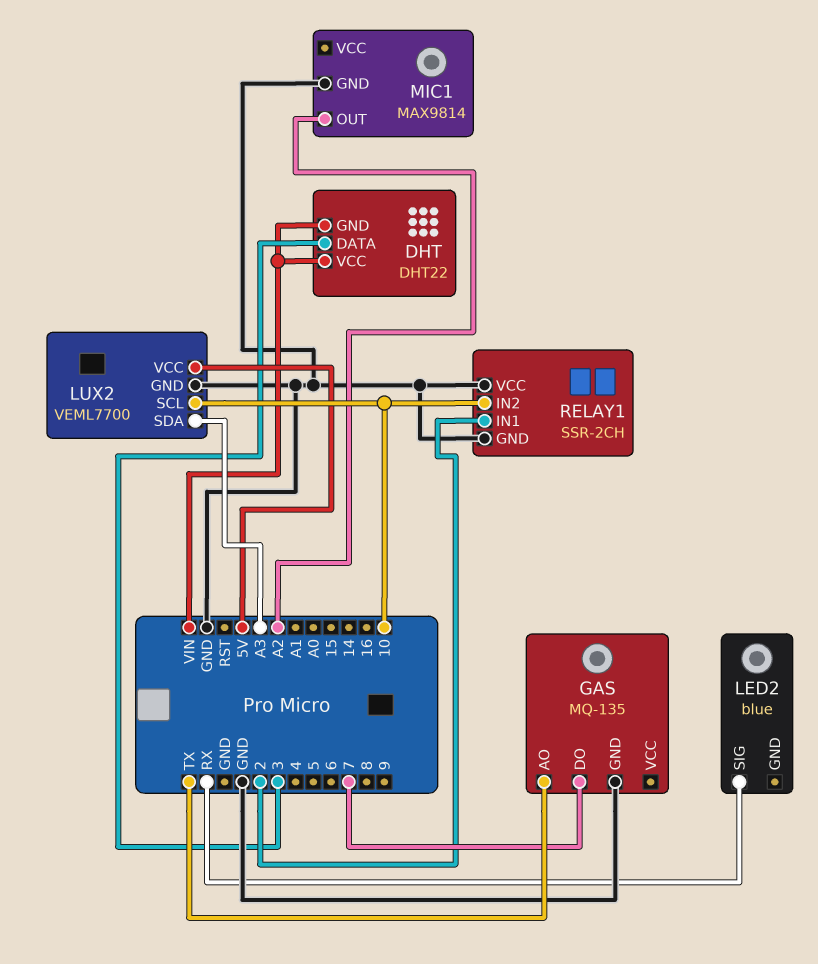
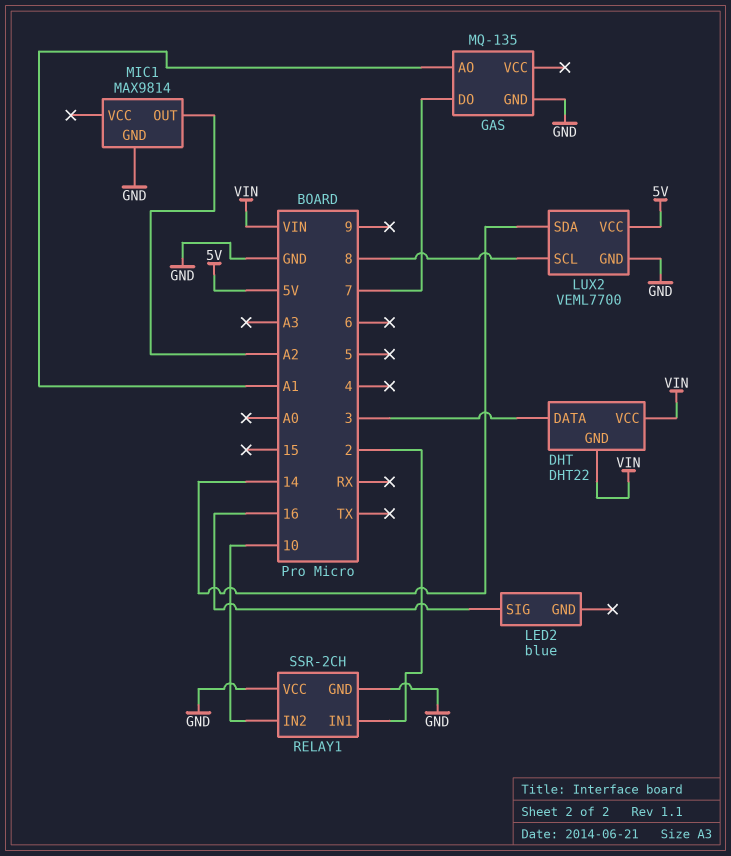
GAS pin AO: TX -> A1
LED2 pin SIG: RX -> 16
LUX2 pin SCL: 10 -> 8
LUX2 pin SDA: A3 -> 14

